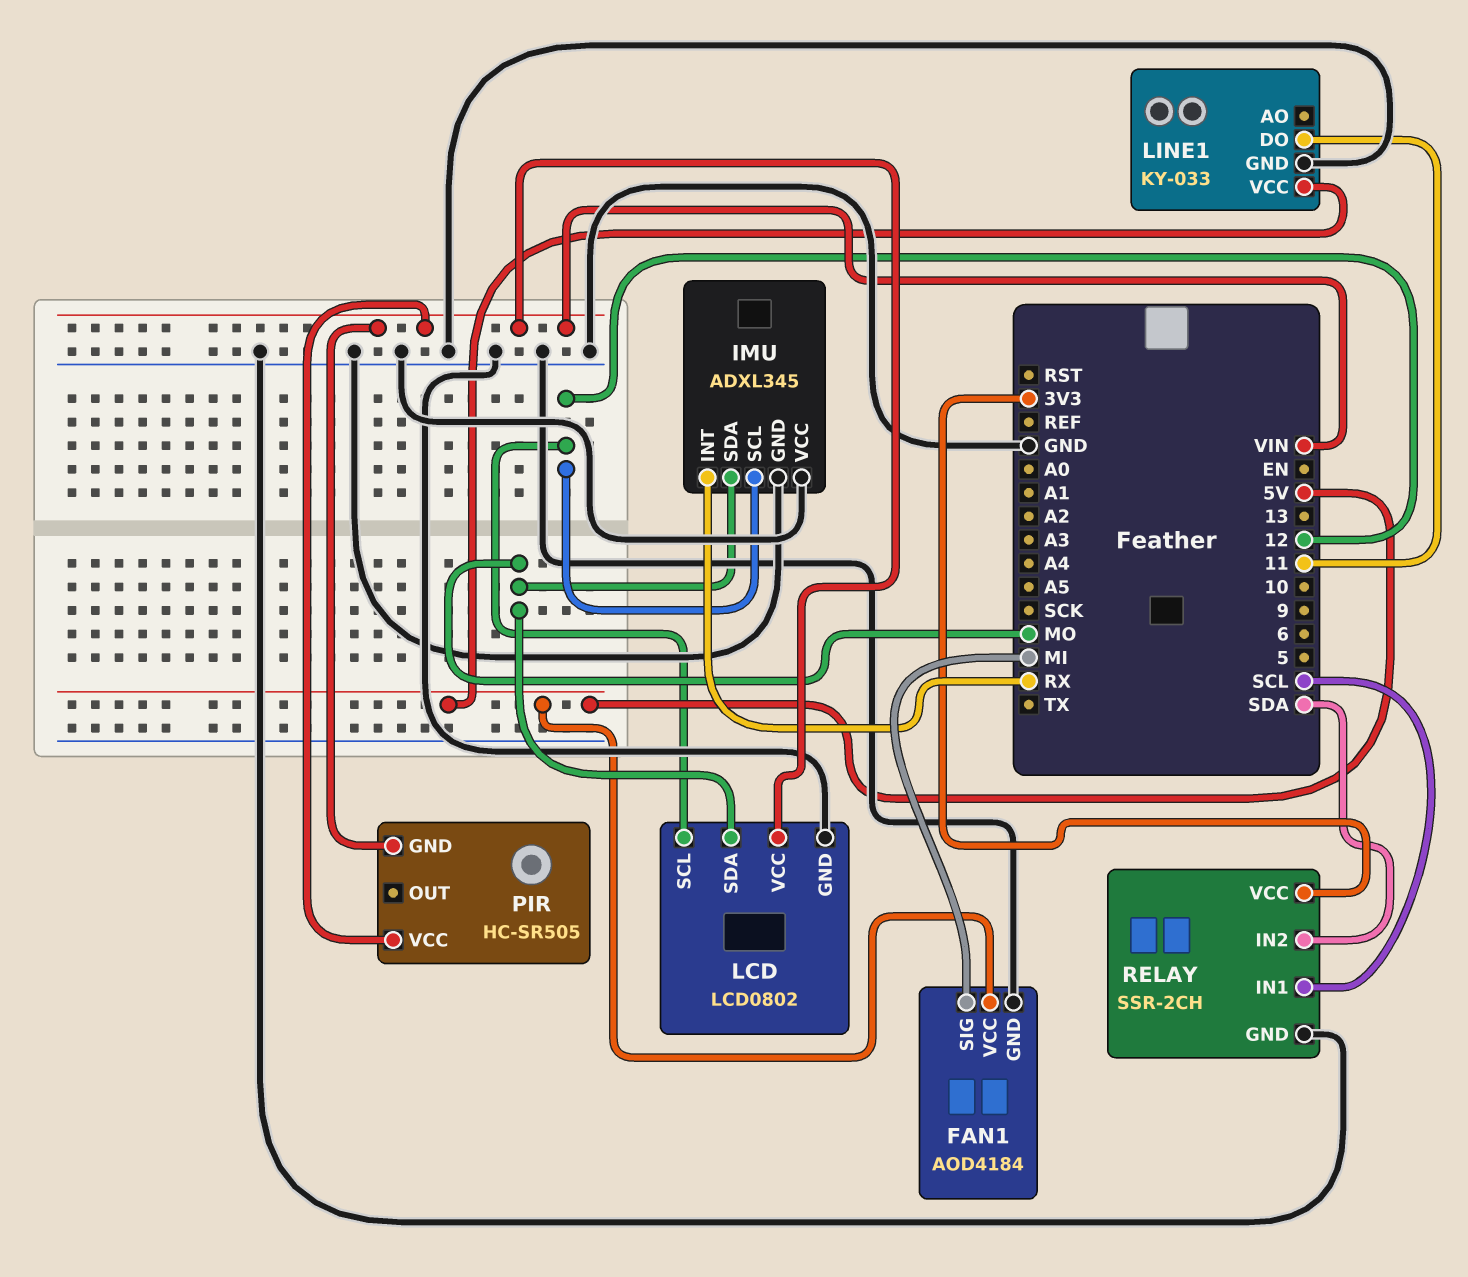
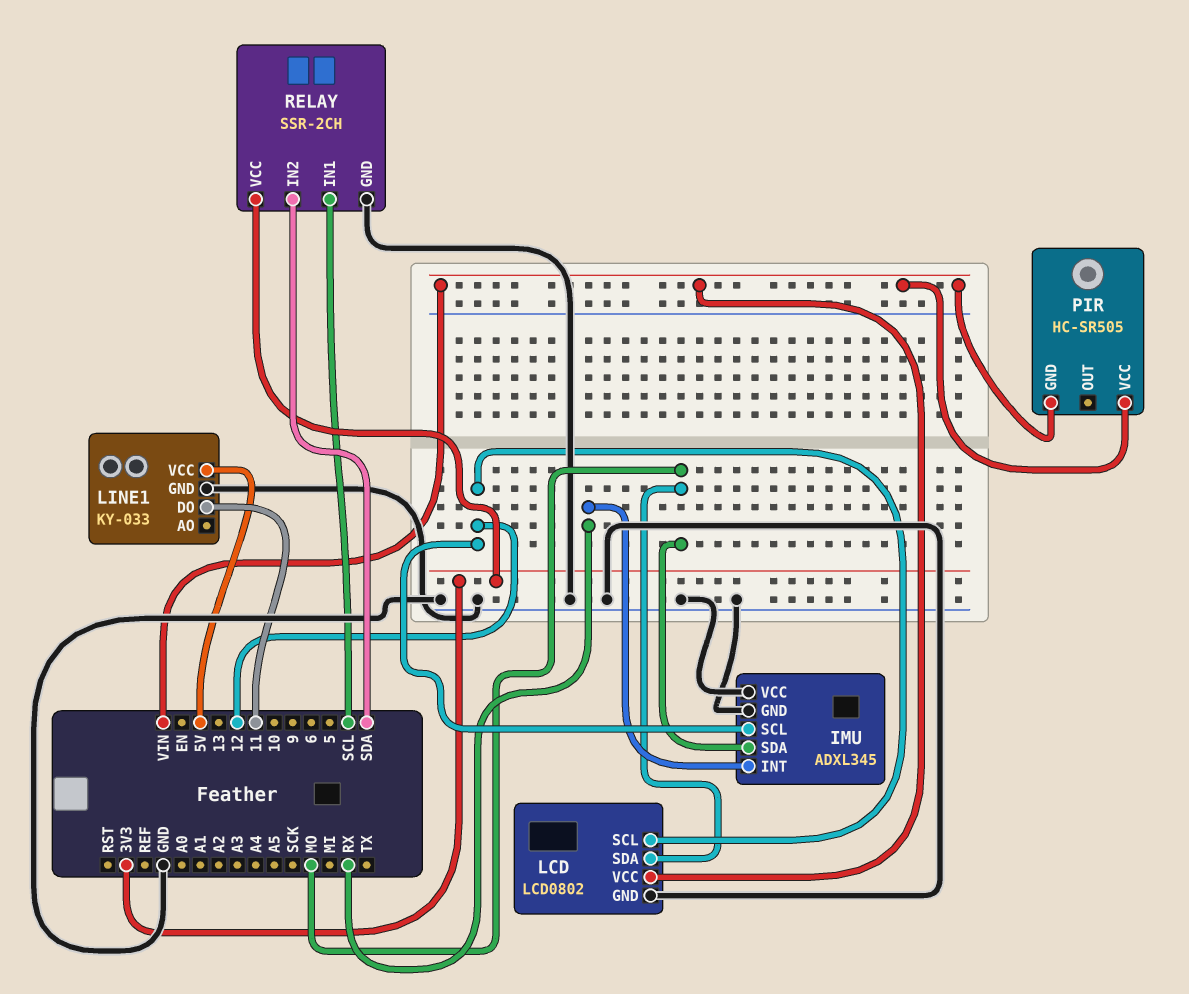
FAN1: AOD4184 -> none
FAN1 pin GND: GND -> none
FAN1 pin SIG: MI -> none
FAN1 pin VCC: 5V -> none

